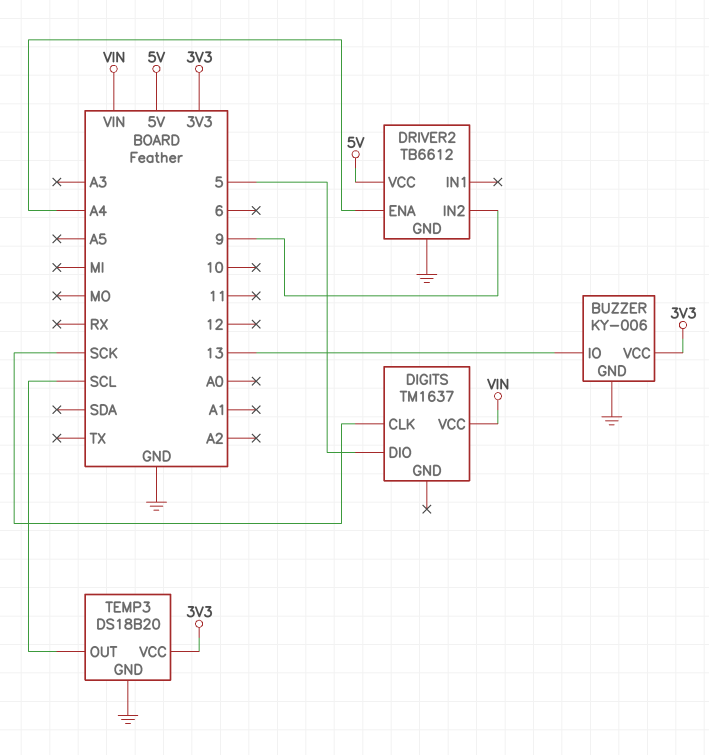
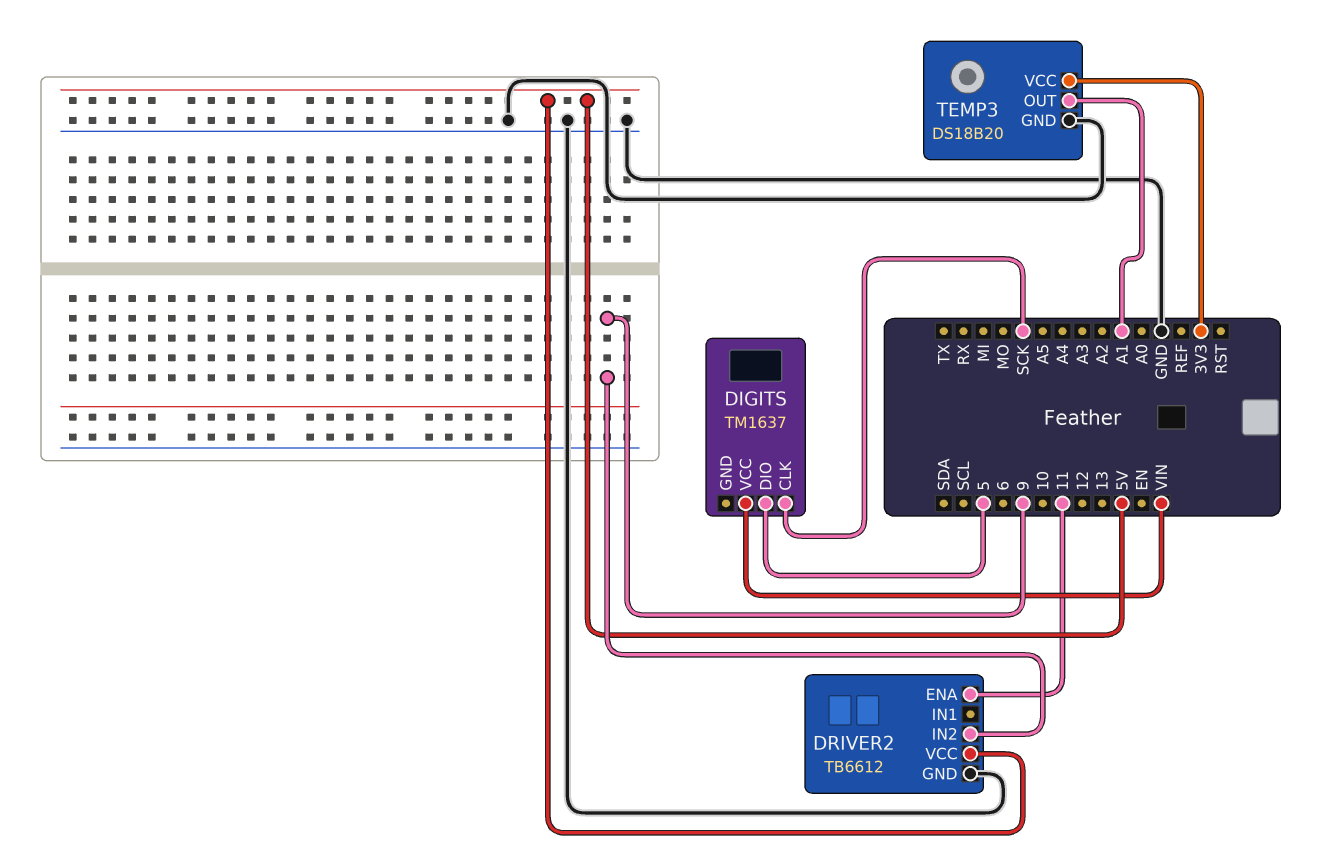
BUZZER: KY-006 -> none
BUZZER pin GND: GND -> none
BUZZER pin IO: 13 -> none
BUZZER pin VCC: 3V3 -> none
DRIVER2 pin ENA: A4 -> 11
TEMP3 pin OUT: SCL -> A1

